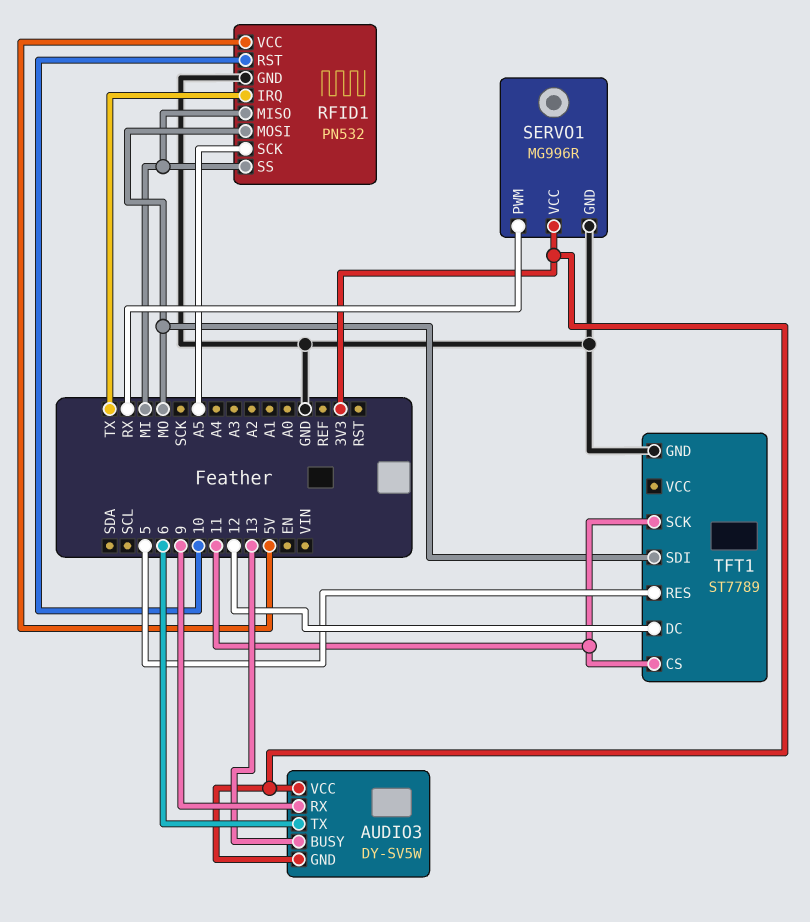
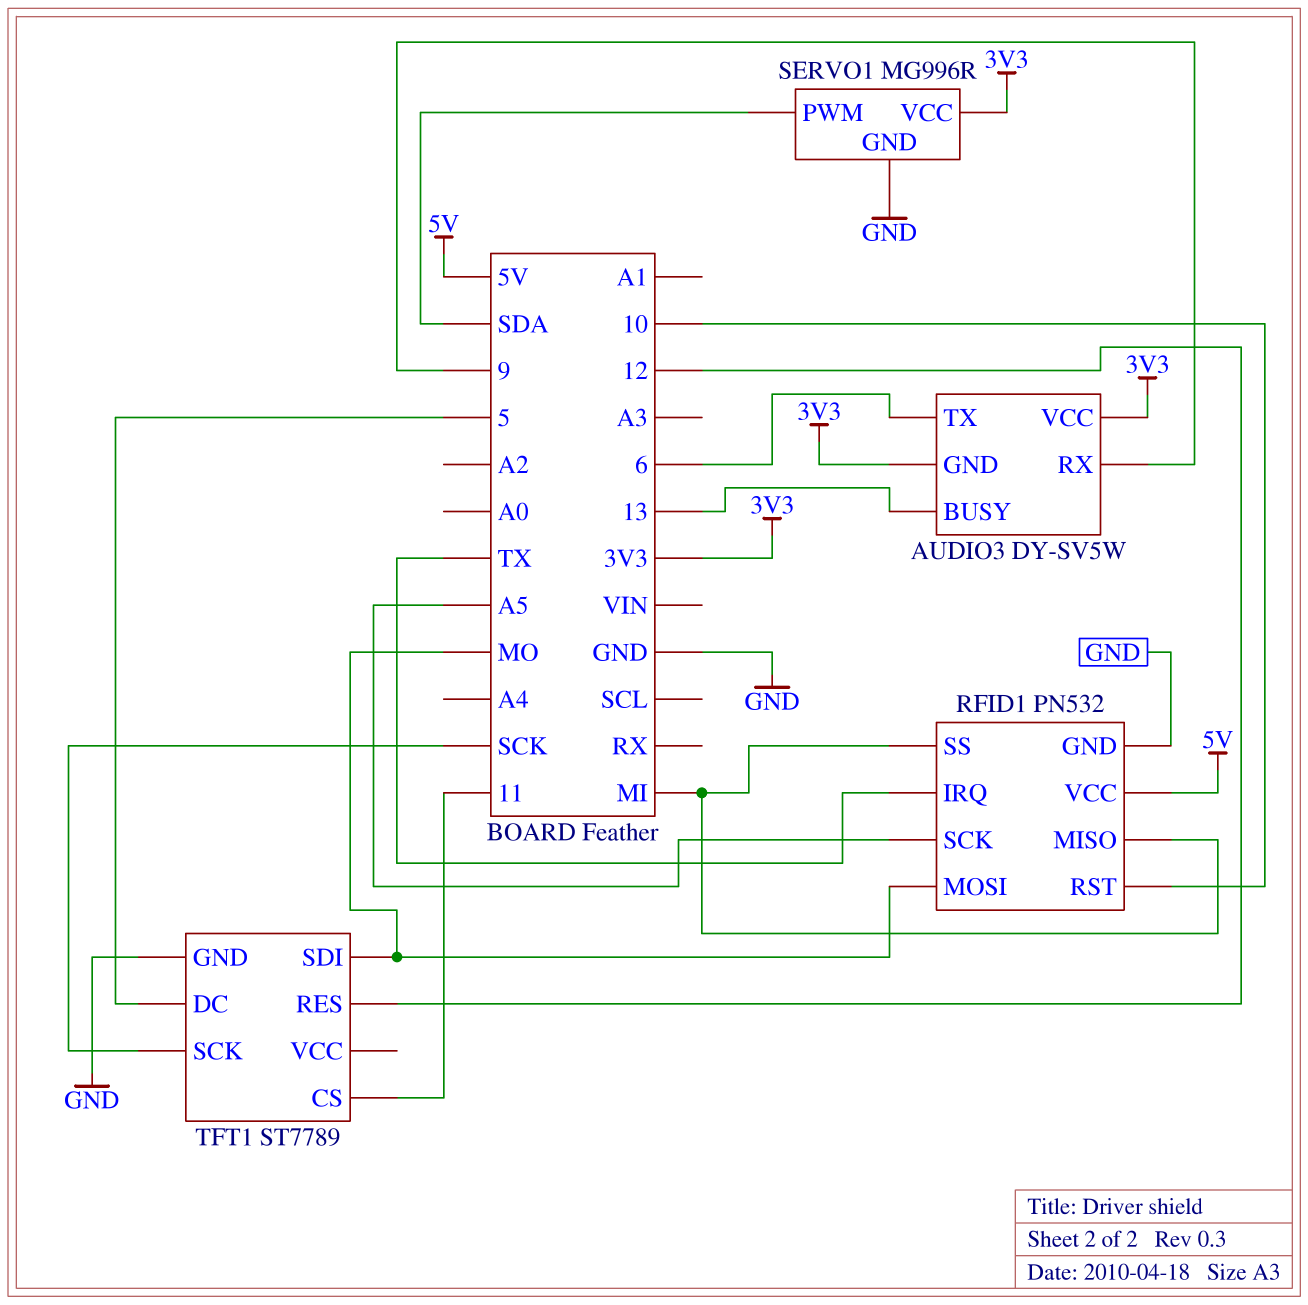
SERVO1 pin PWM: RX -> SDA
TFT1 pin DC: 12 -> 5
TFT1 pin RES: 5 -> 12
TFT1 pin SCK: 11 -> SCK

